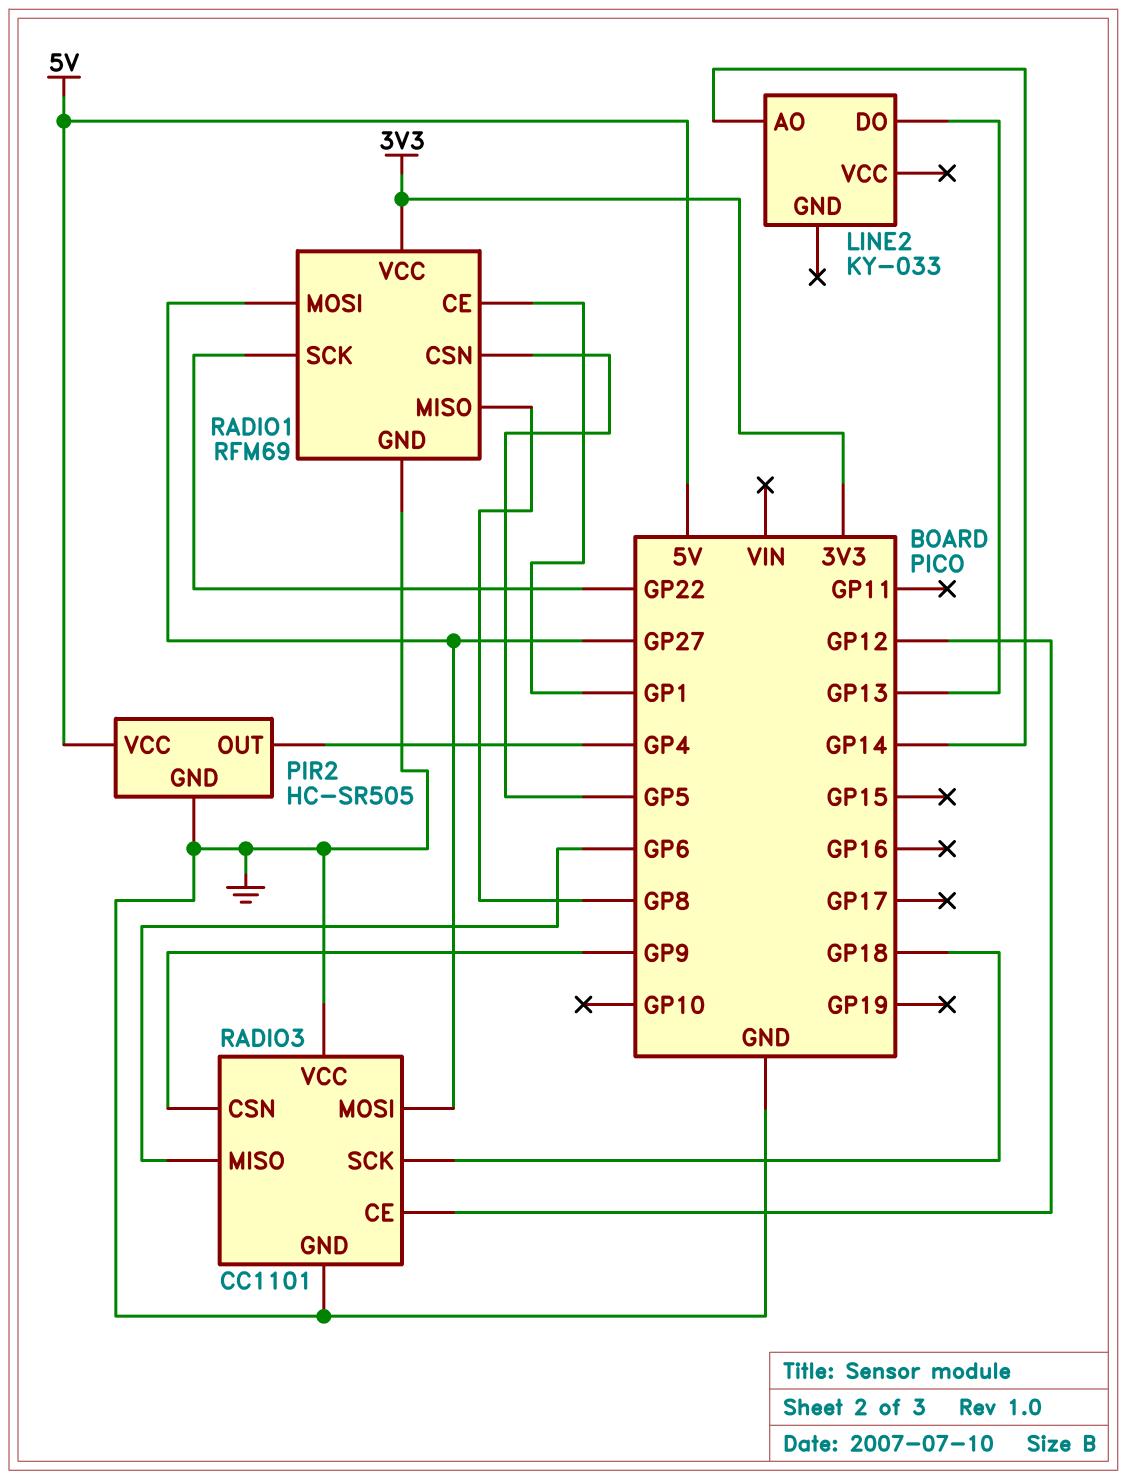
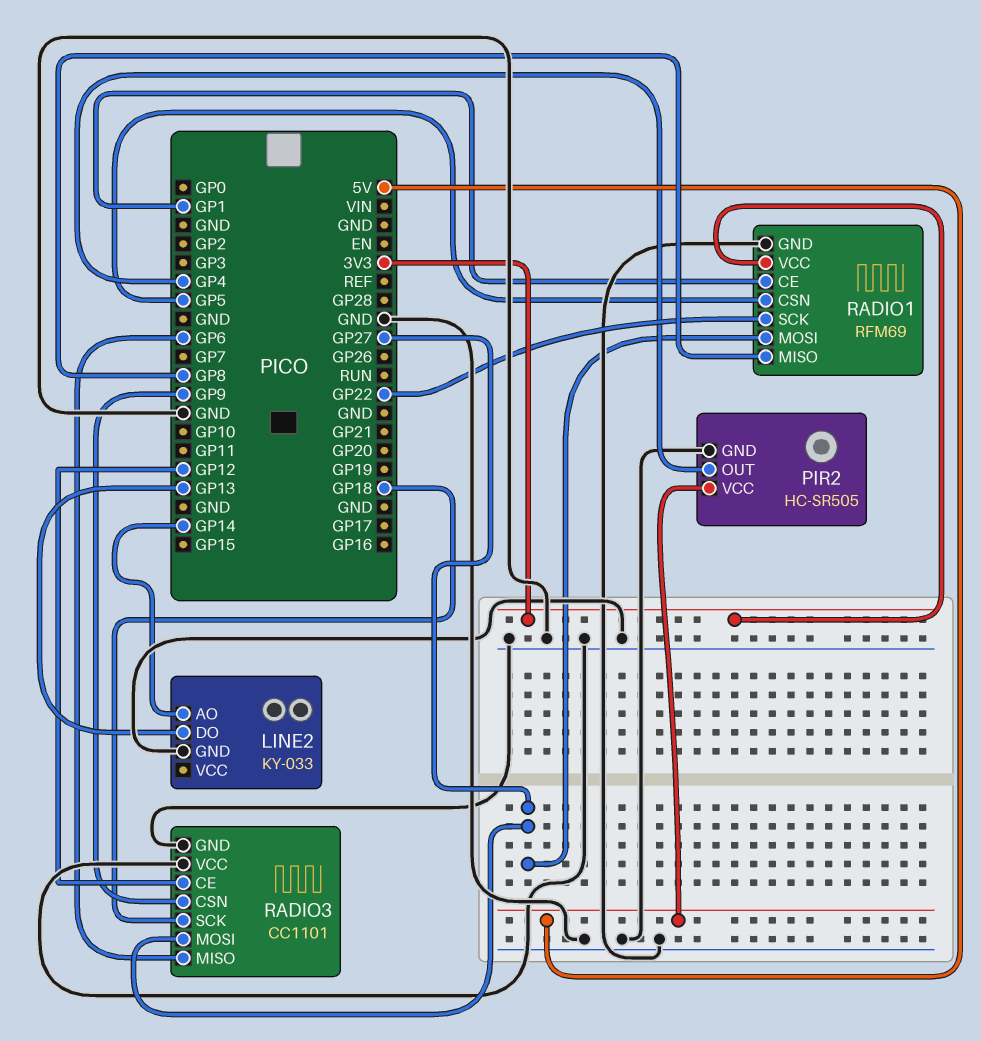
LINE2 pin GND: none -> GND

